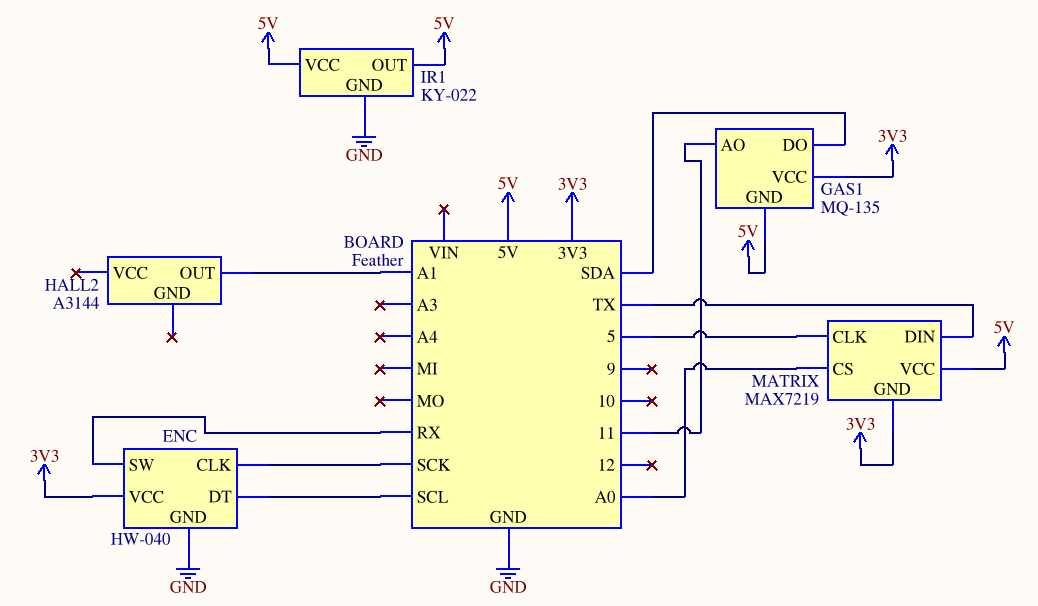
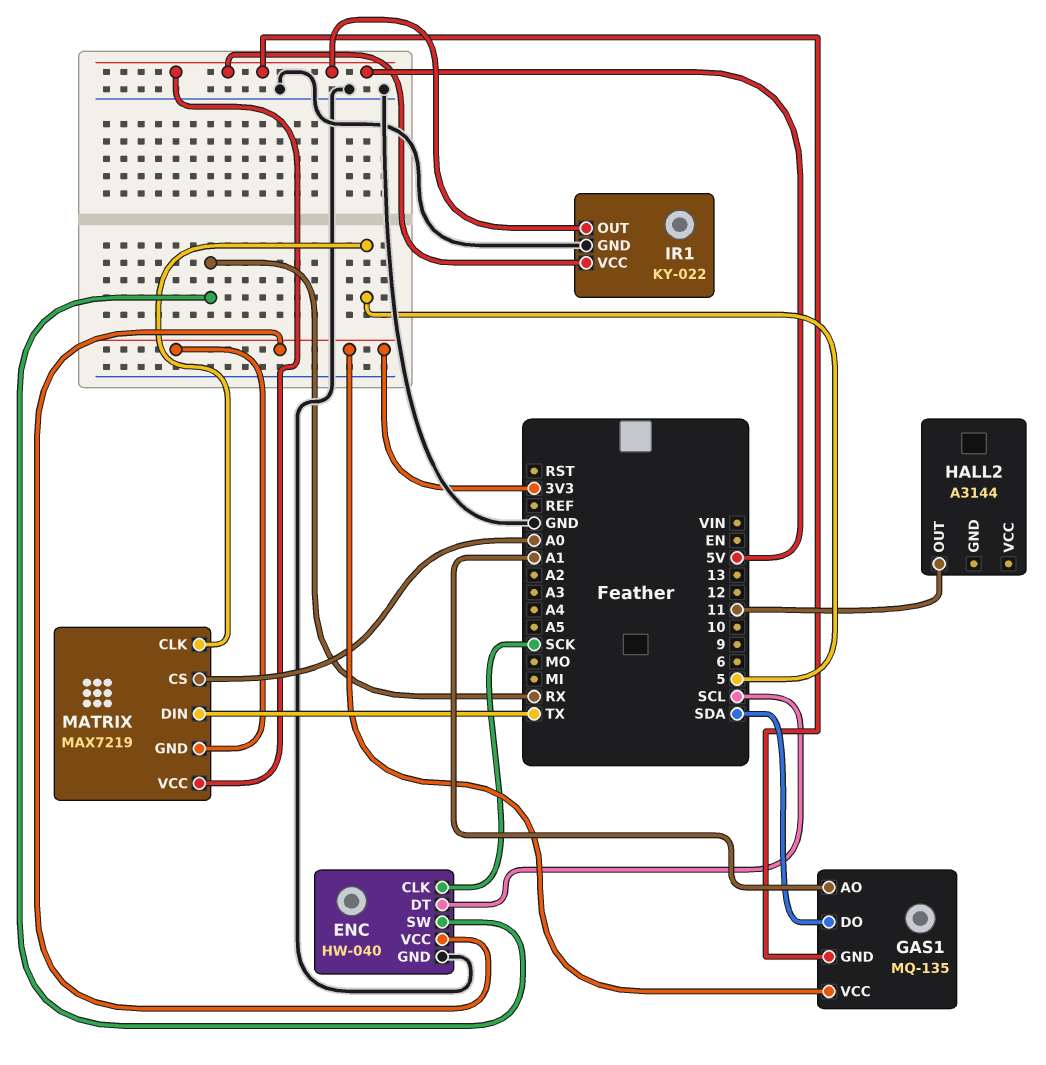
GAS1 pin AO: 11 -> A1
HALL2 pin OUT: A1 -> 11

